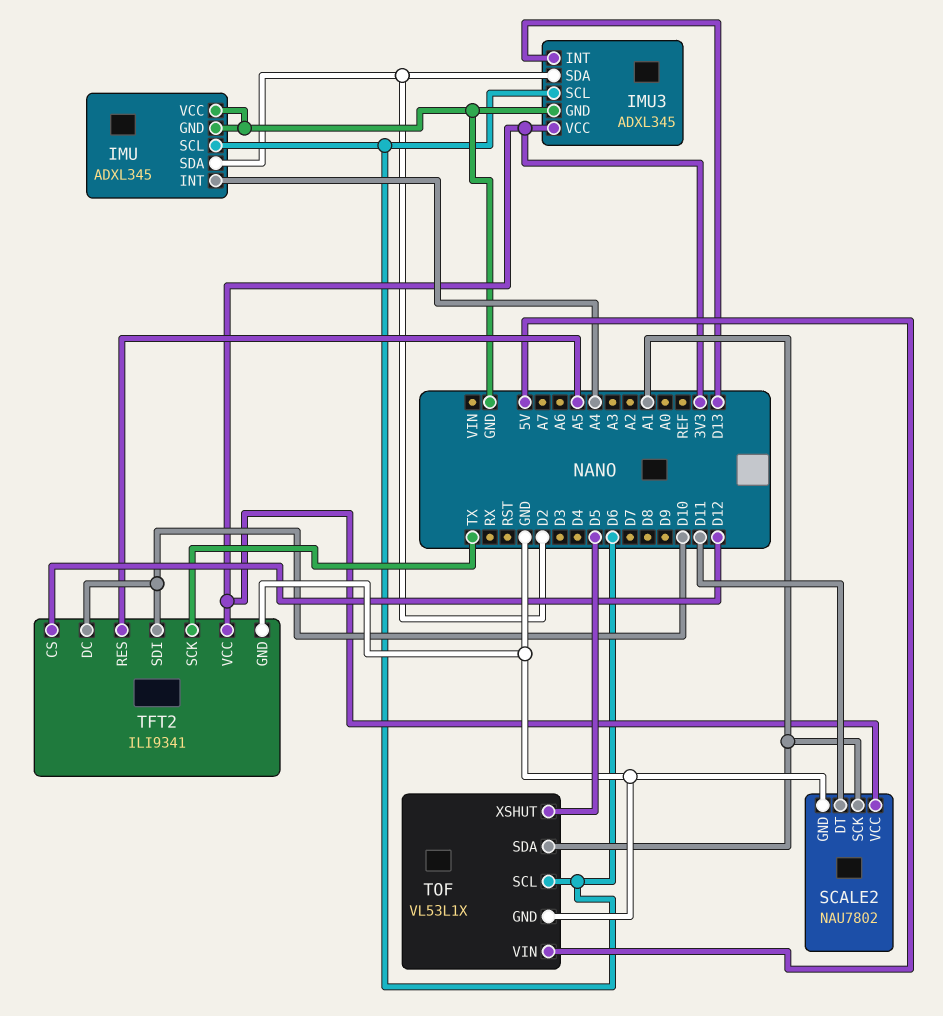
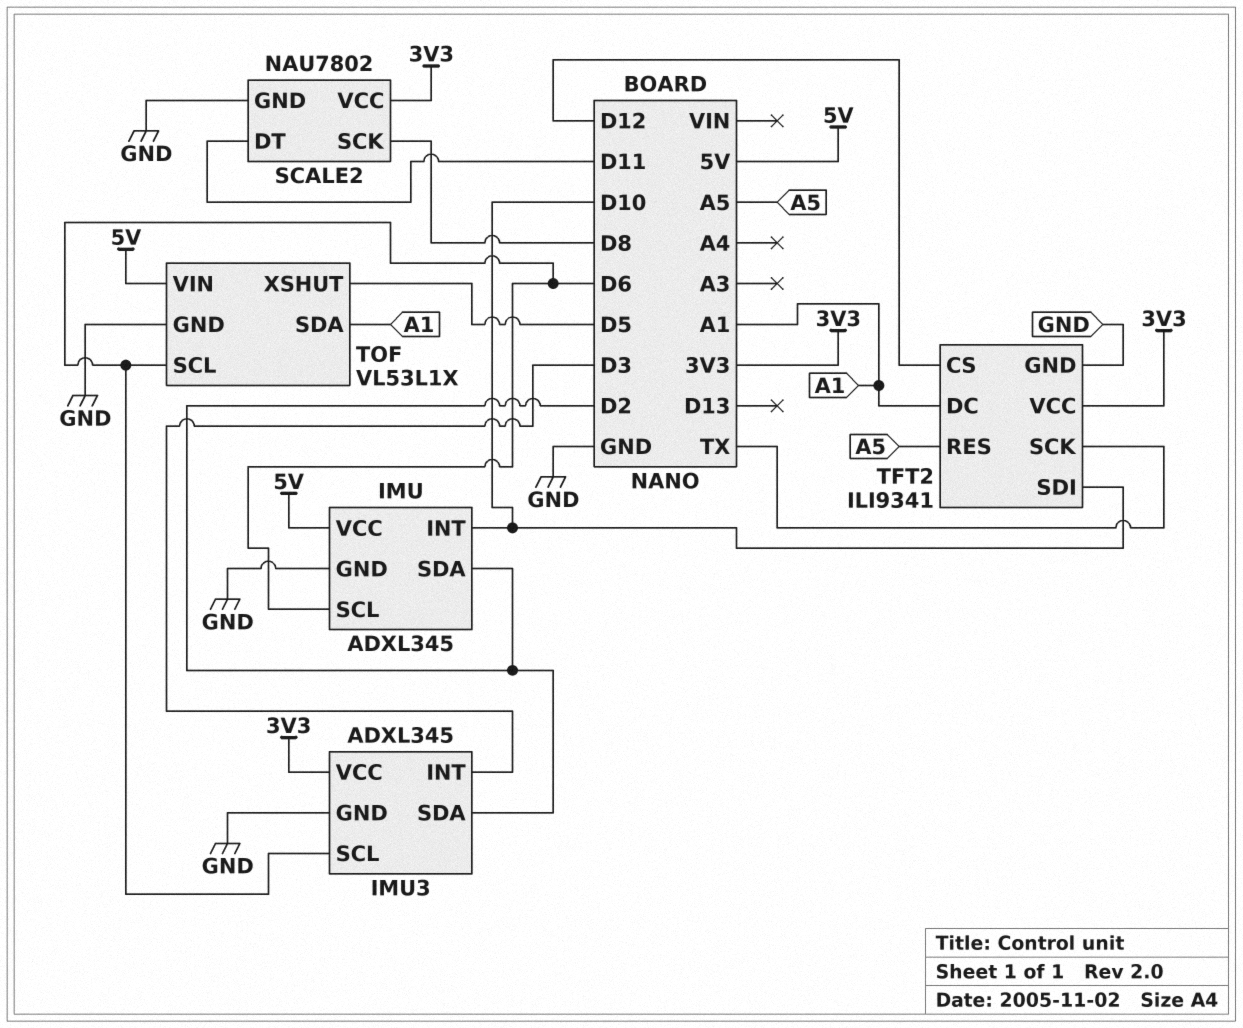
IMU pin INT: A4 -> D10
IMU pin VCC: GND -> 5V
IMU3 pin INT: D13 -> D3
SCALE2 pin SCK: A1 -> D8
TFT2 pin DC: D10 -> A1

